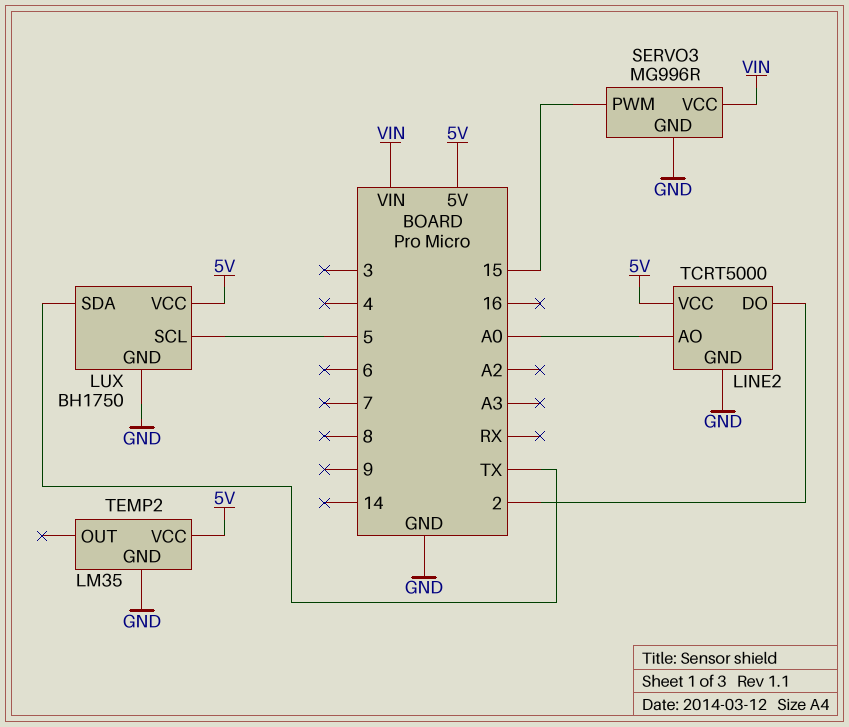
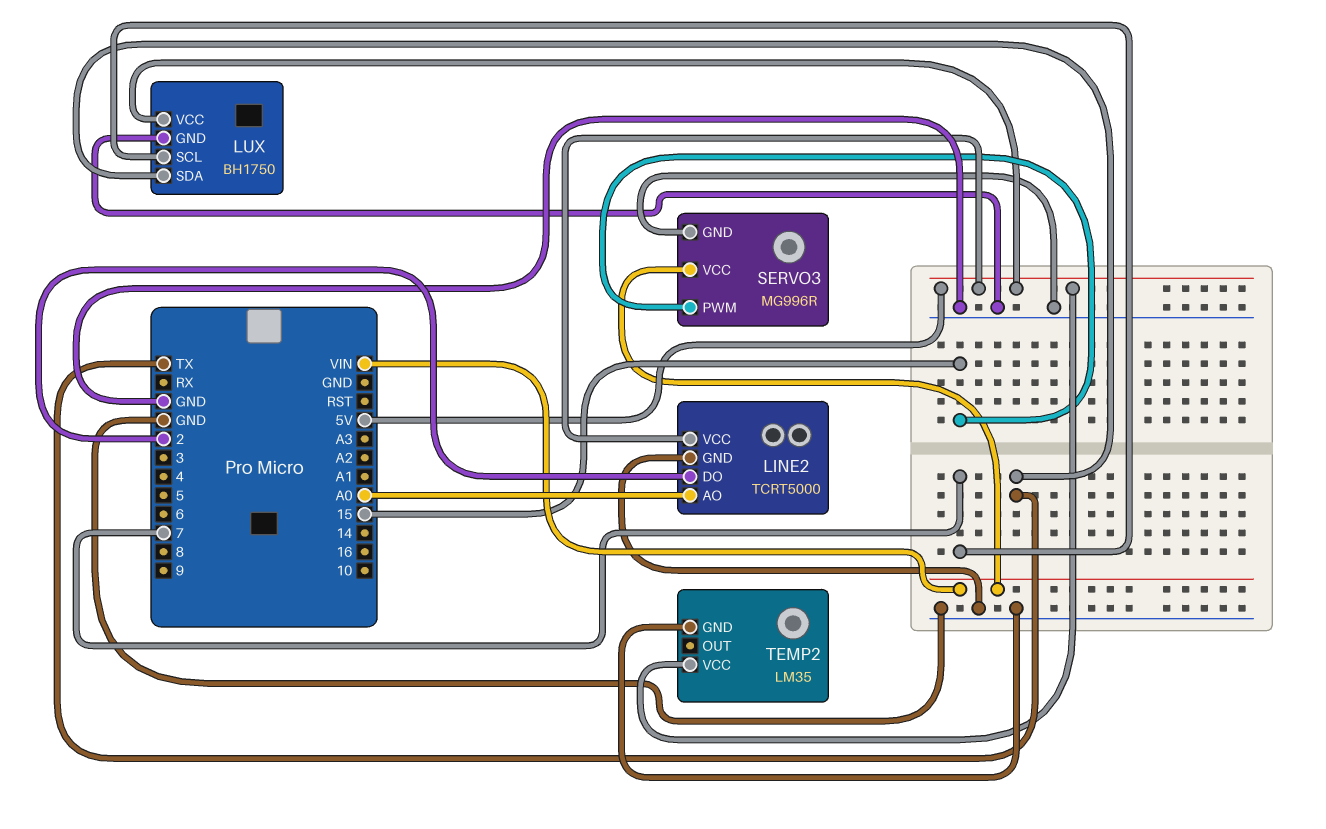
LUX pin SCL: 5 -> 7

